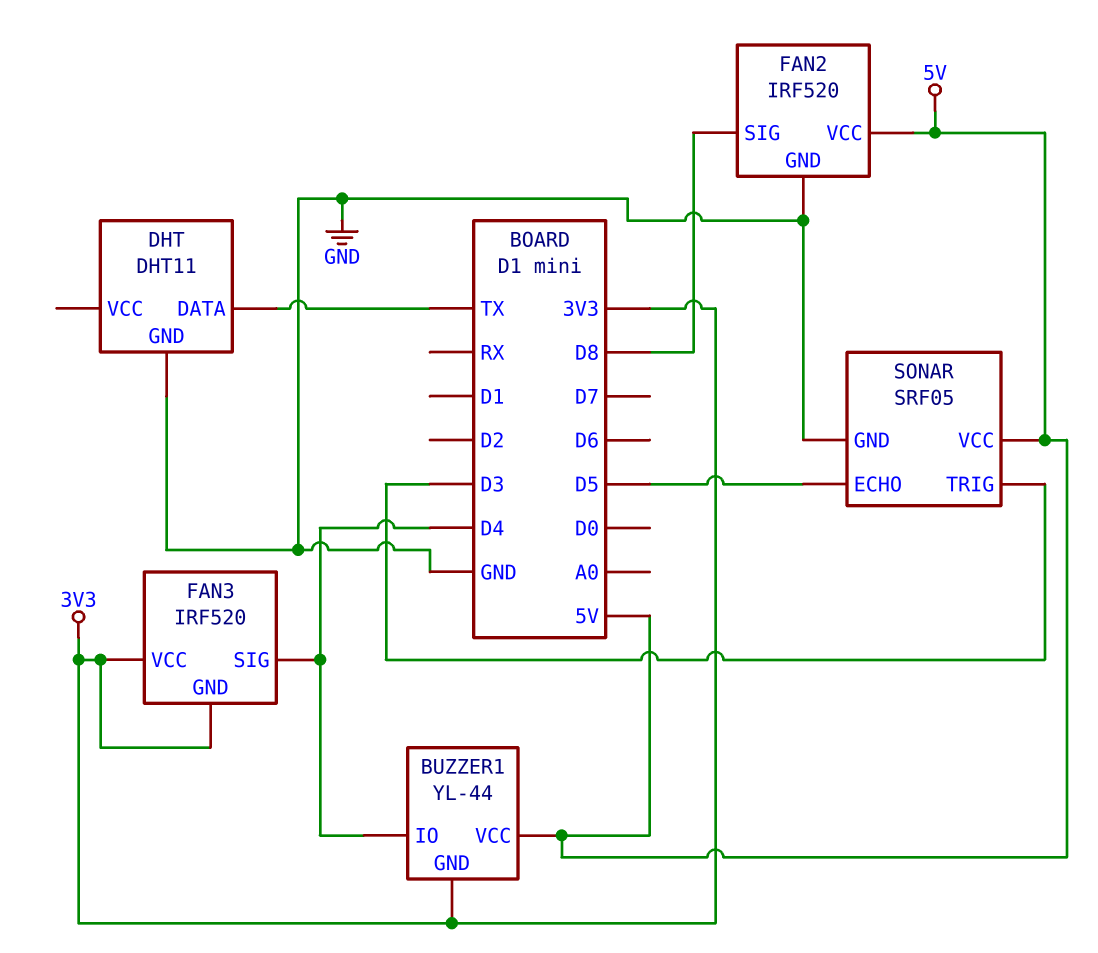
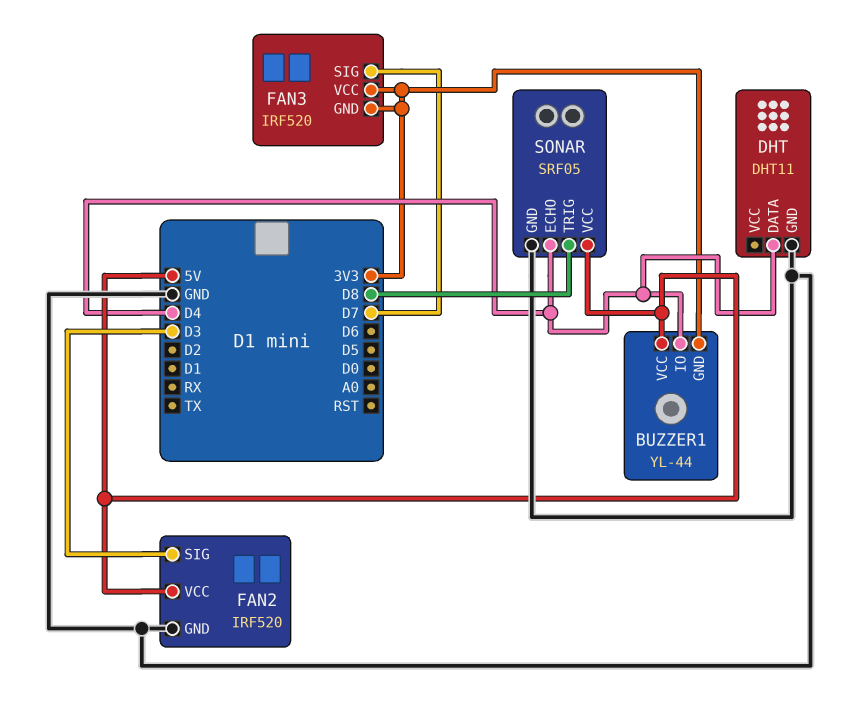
DHT pin DATA: TX -> D4
FAN2 pin SIG: D8 -> D3
FAN3 pin SIG: D4 -> D7
SONAR pin ECHO: D5 -> D4
SONAR pin TRIG: D3 -> D8

